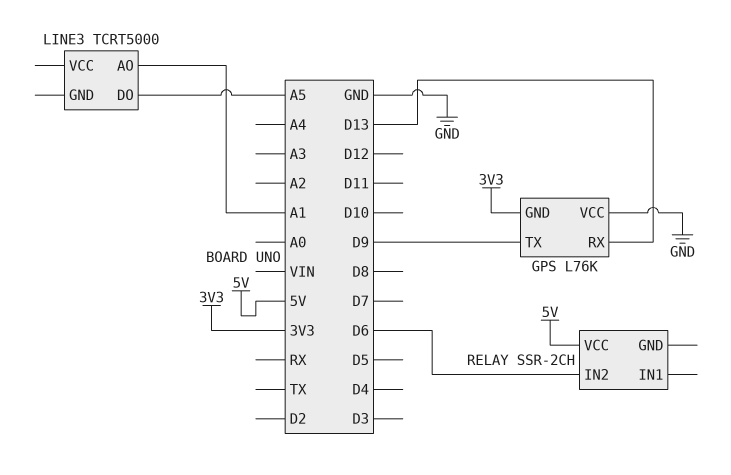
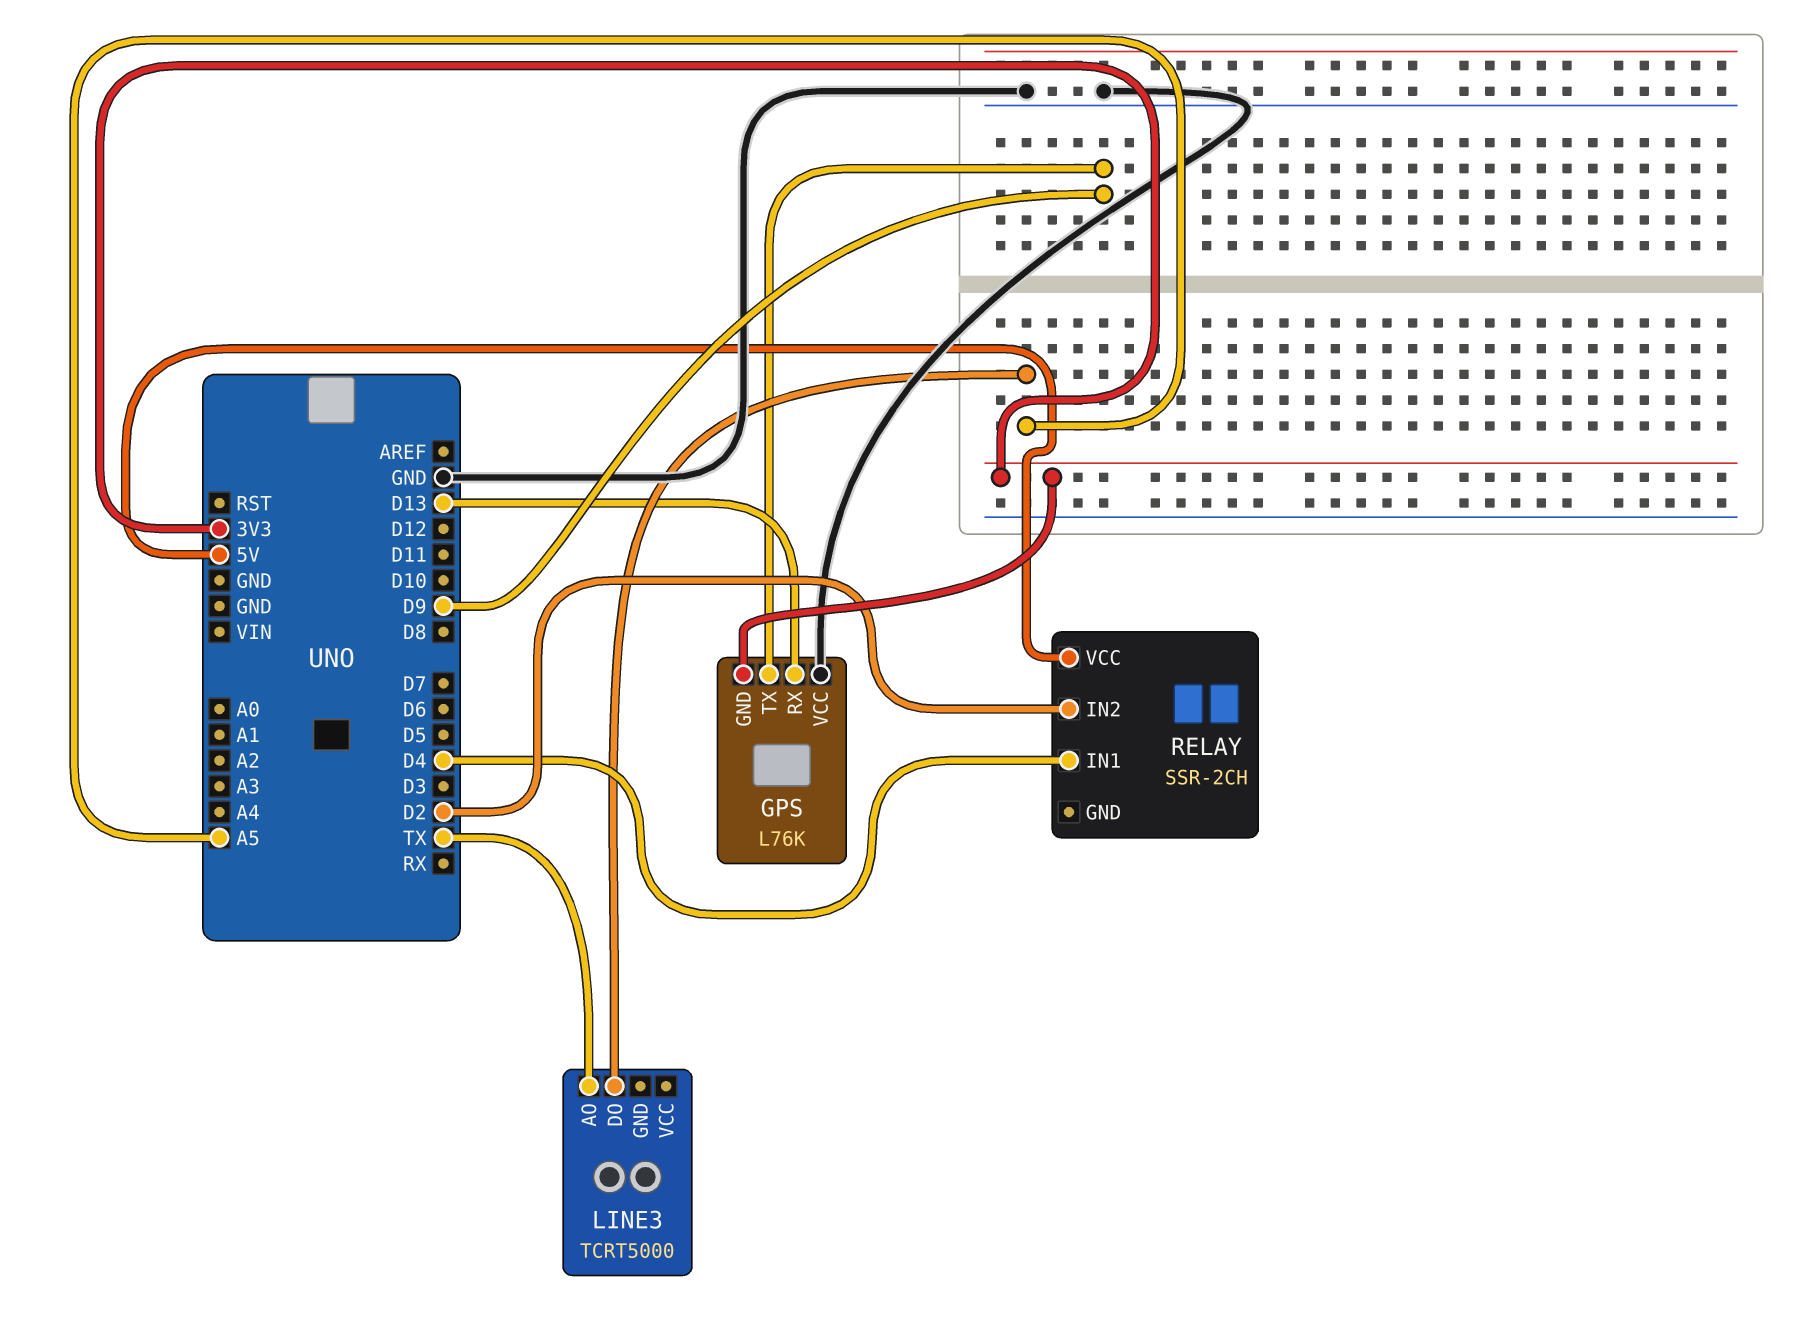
LINE3 pin AO: A1 -> TX
RELAY pin IN1: none -> D4
RELAY pin IN2: D6 -> D2

